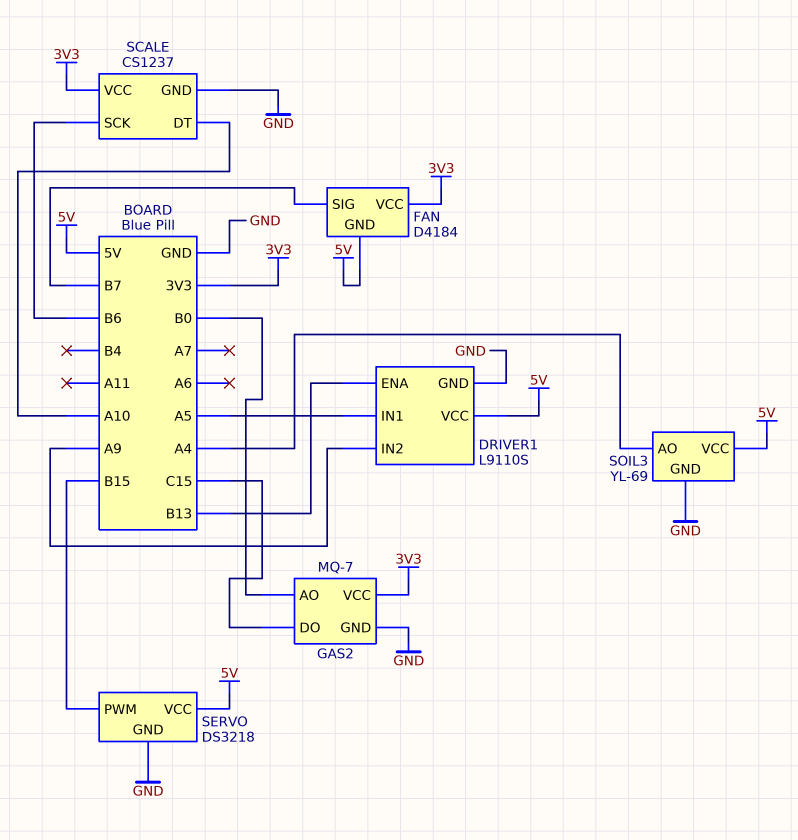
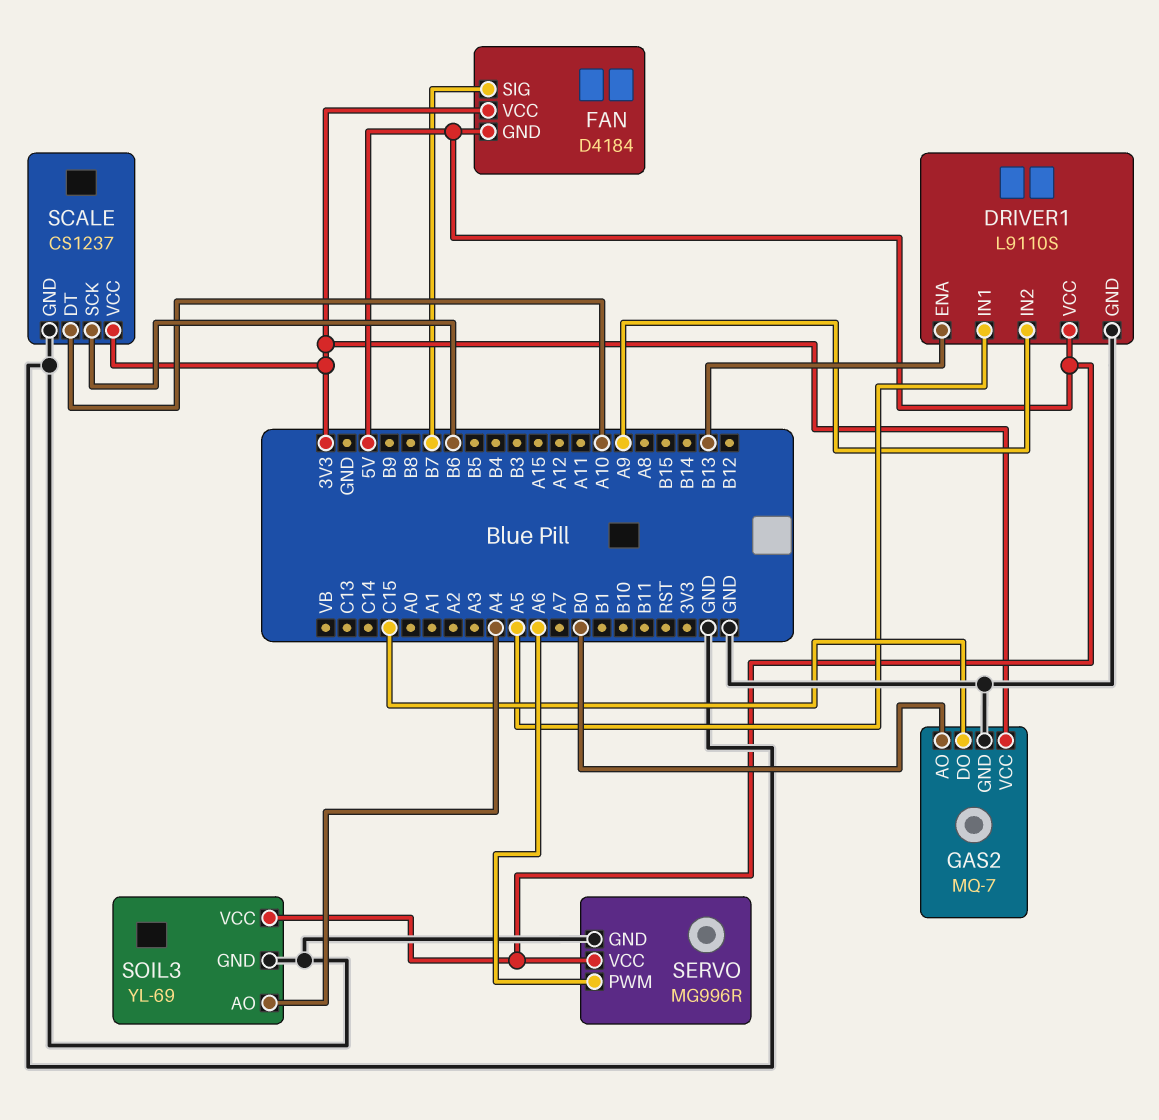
SERVO: DS3218 -> MG996R
SERVO pin PWM: B15 -> A6

